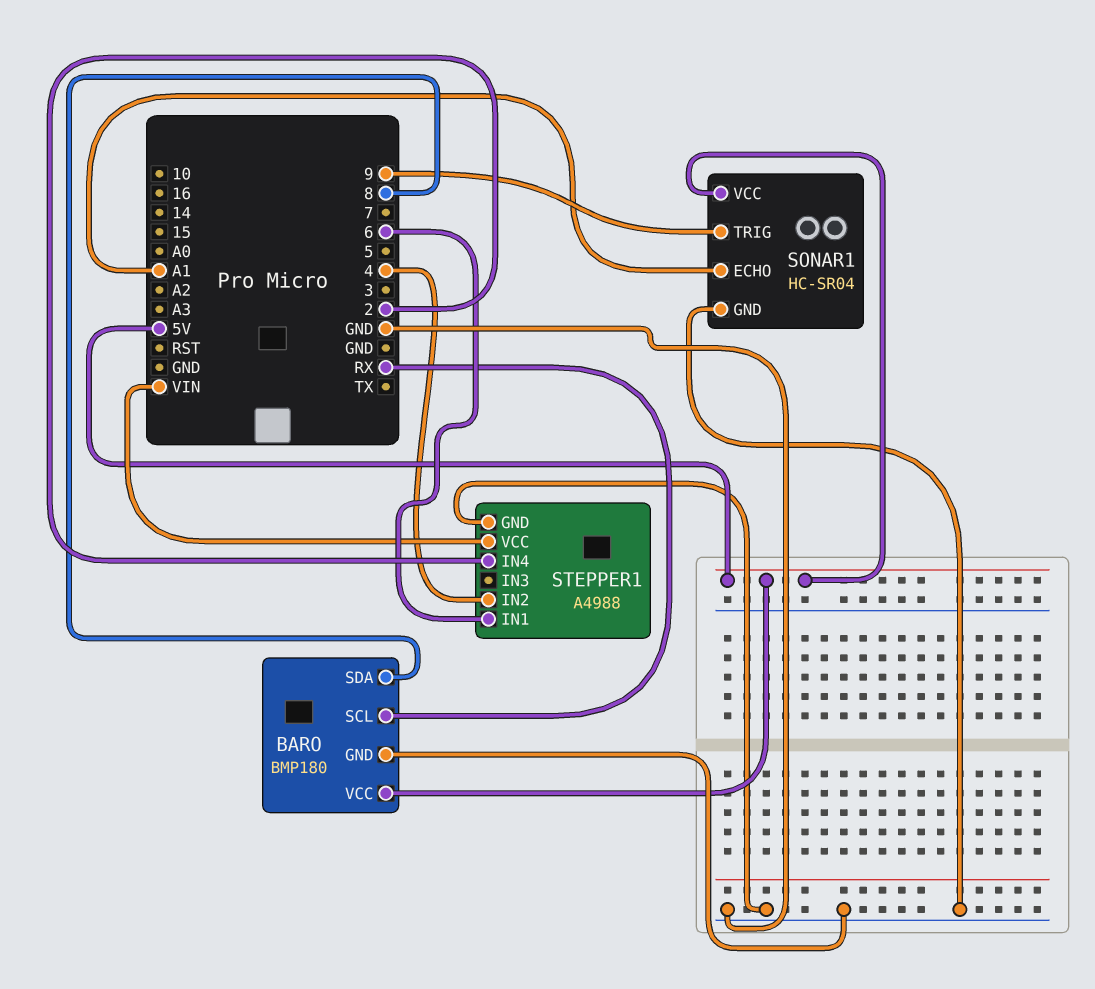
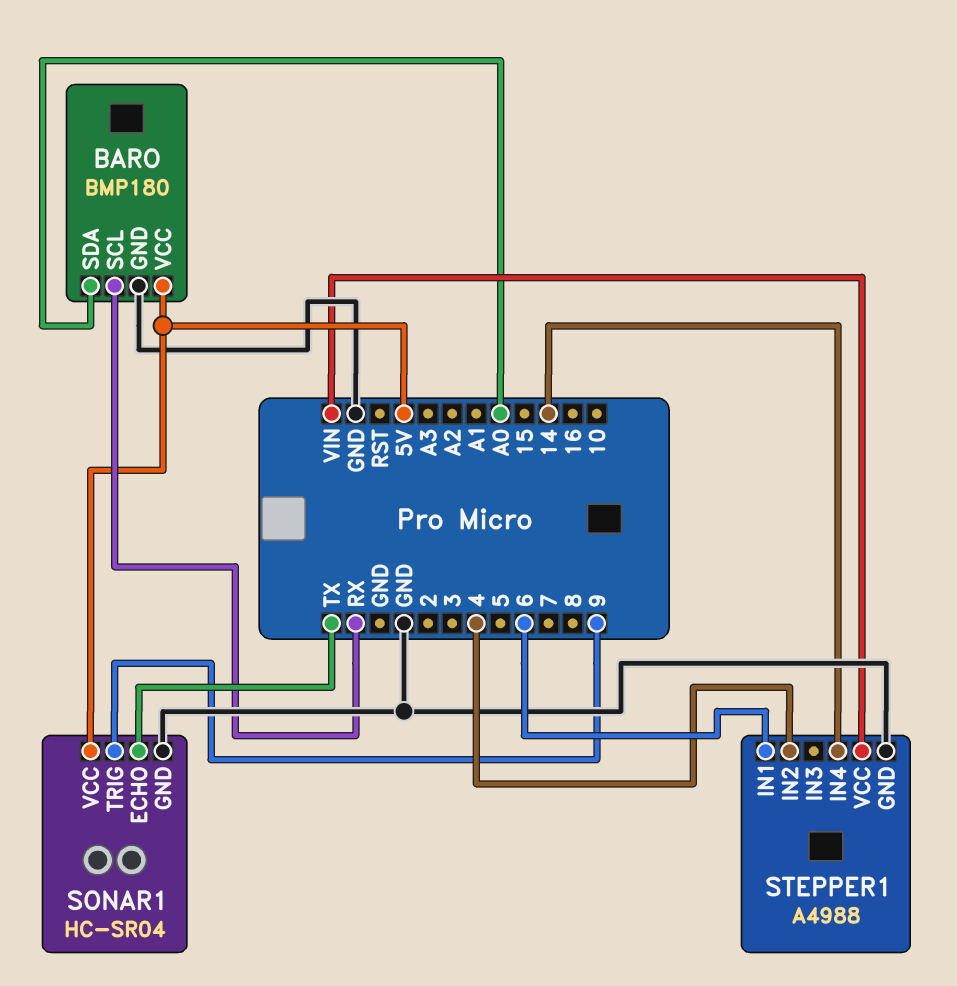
BARO pin SDA: 8 -> A0
SONAR1 pin ECHO: A1 -> TX
STEPPER1 pin IN4: 2 -> 14

